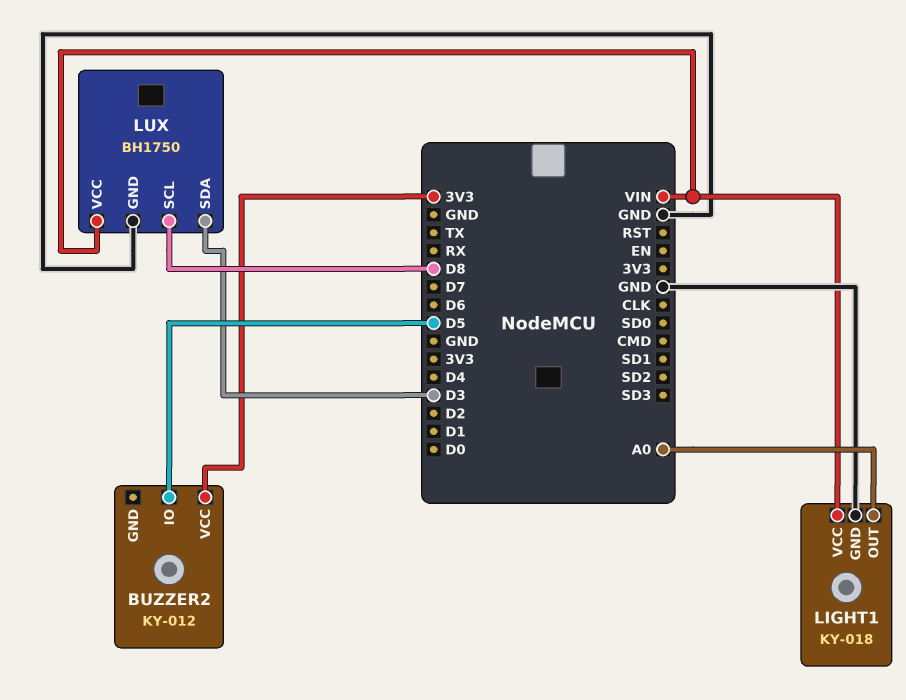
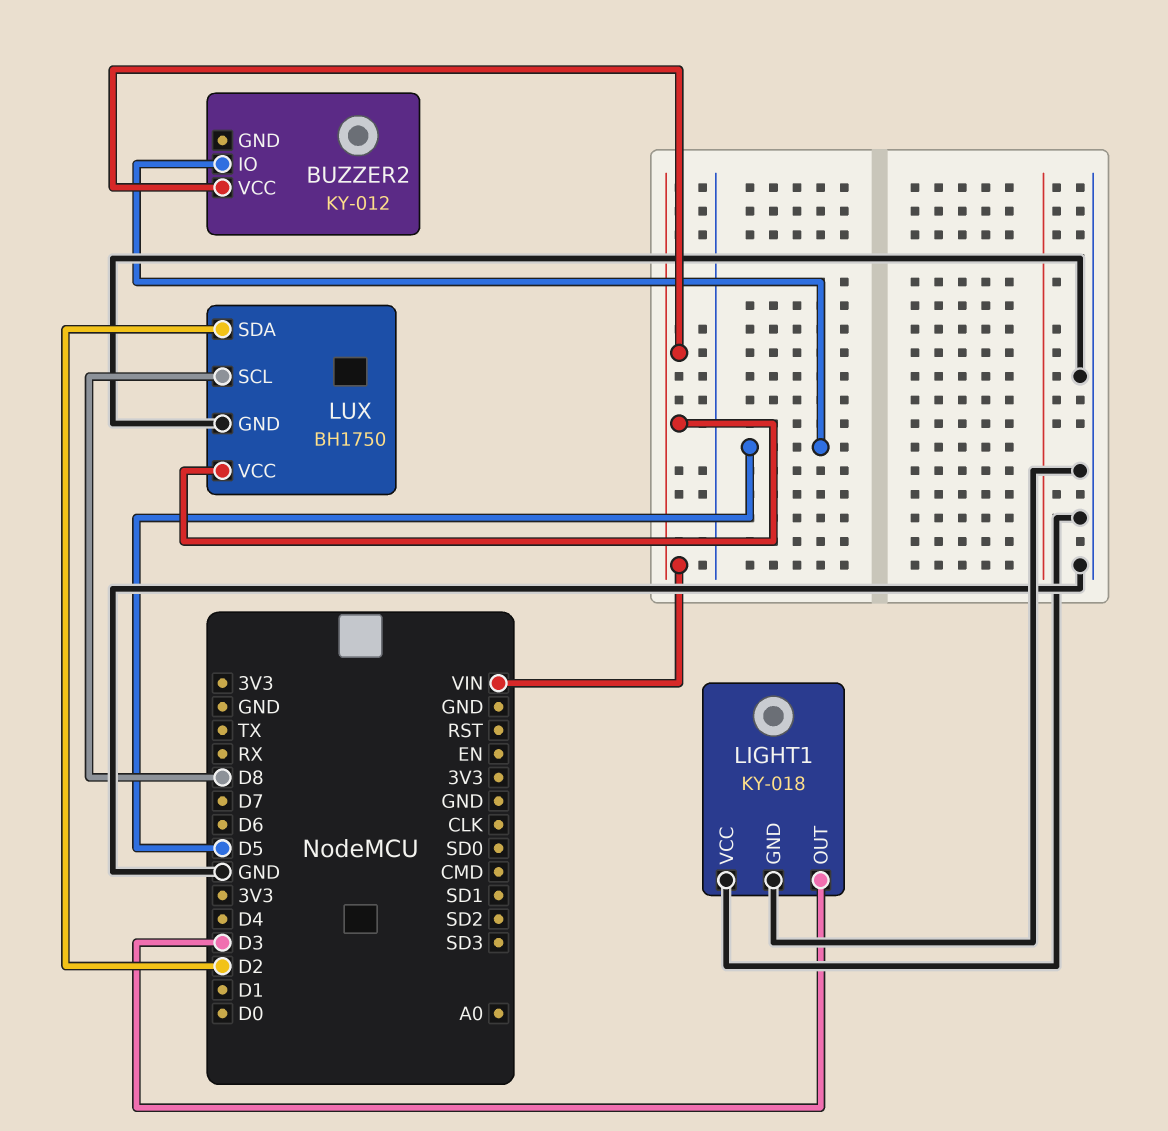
BUZZER2 pin VCC: 3V3 -> VIN
LIGHT1 pin OUT: A0 -> D3
LIGHT1 pin VCC: VIN -> GND
LUX pin SDA: D3 -> D2

